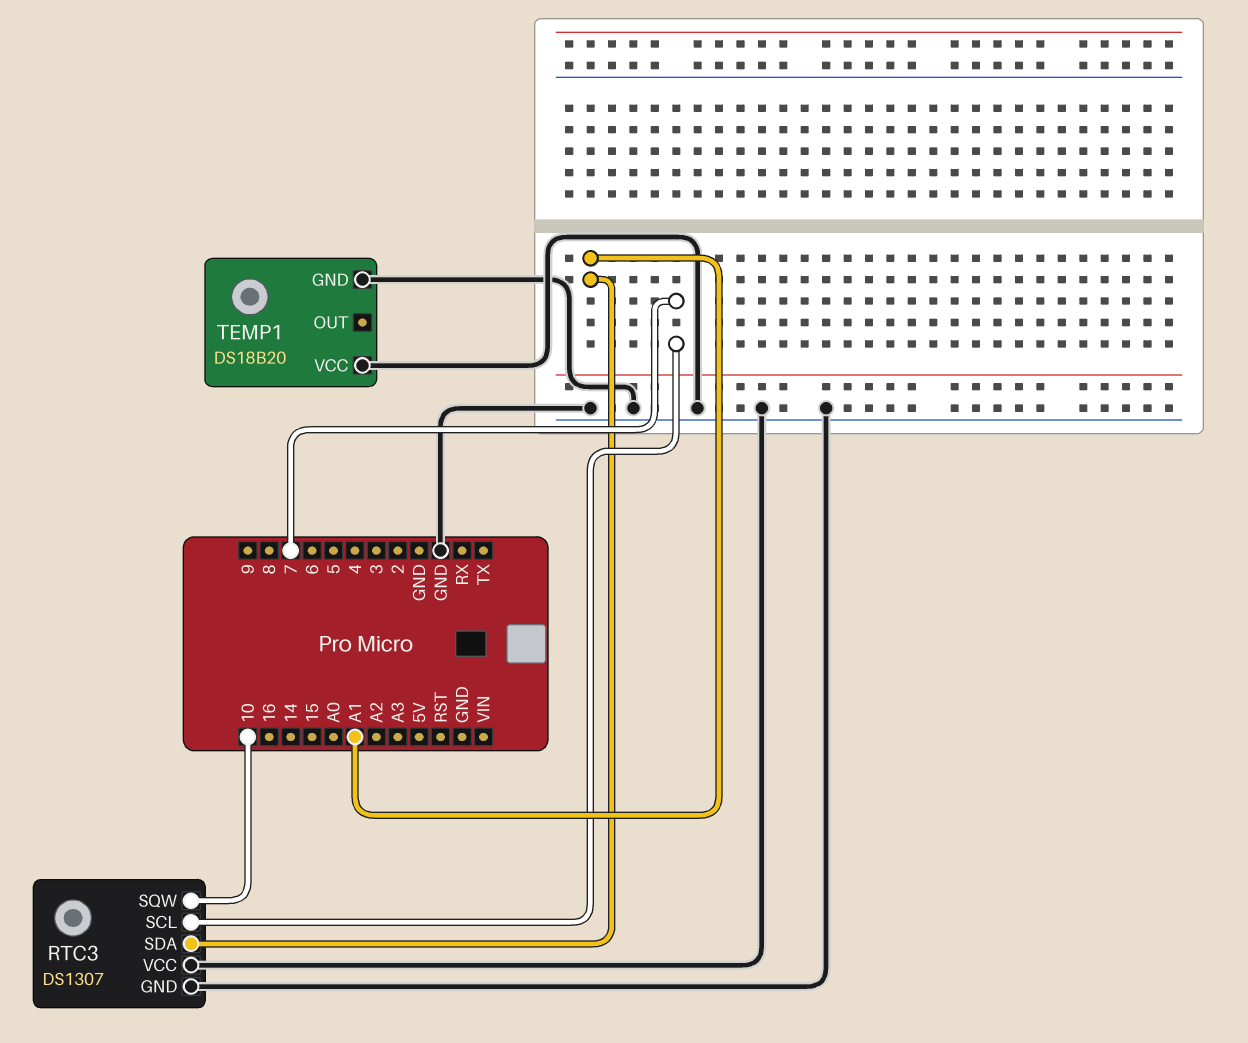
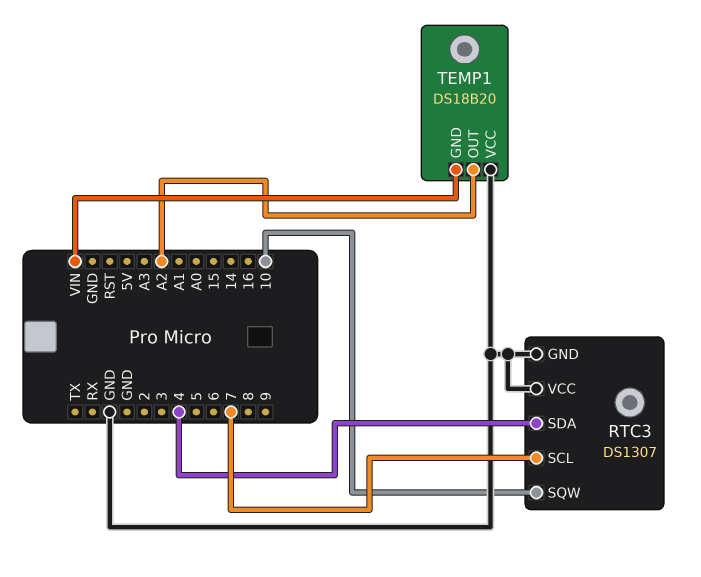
RTC3 pin SDA: A1 -> 4
TEMP1 pin GND: GND -> VIN
TEMP1 pin OUT: none -> A2

